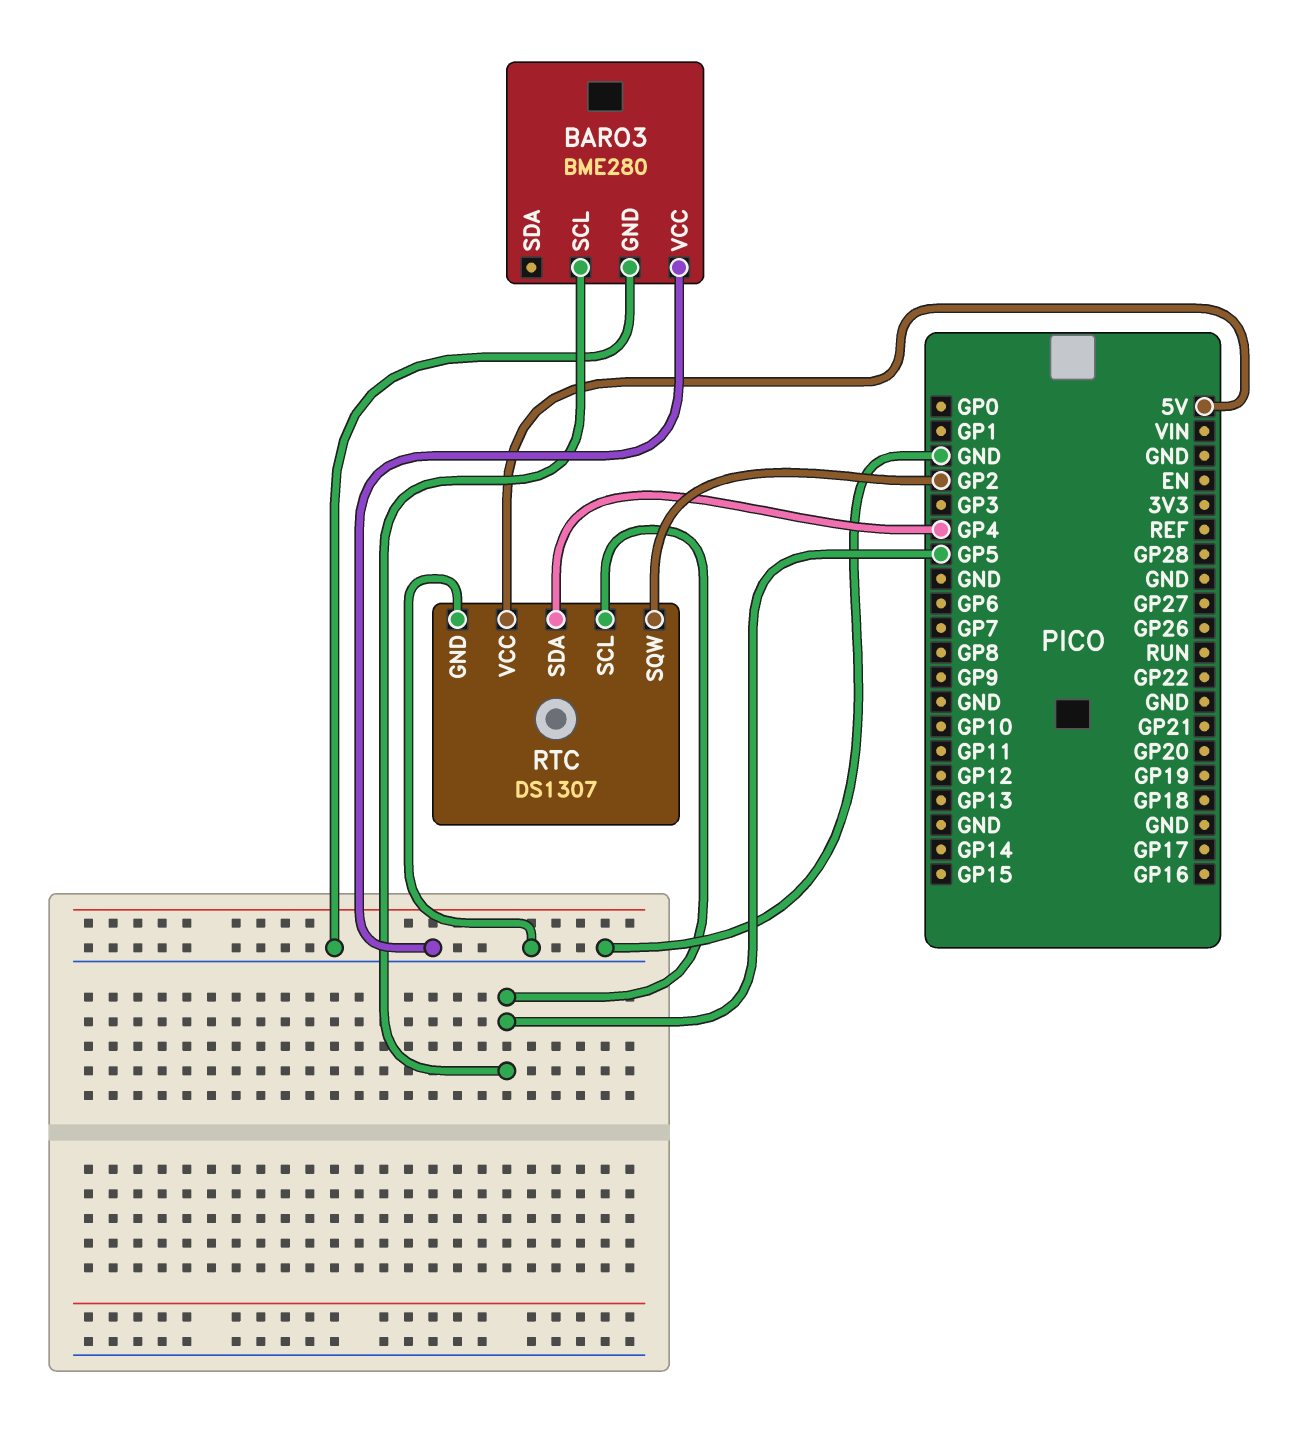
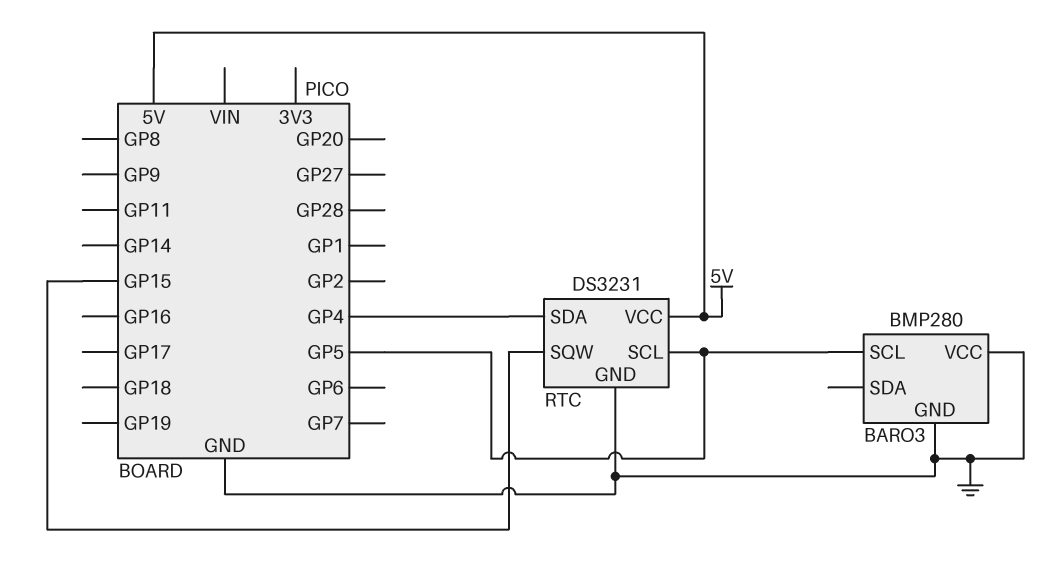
BARO3: BME280 -> BMP280
RTC: DS1307 -> DS3231
RTC pin SQW: GP2 -> GP15

